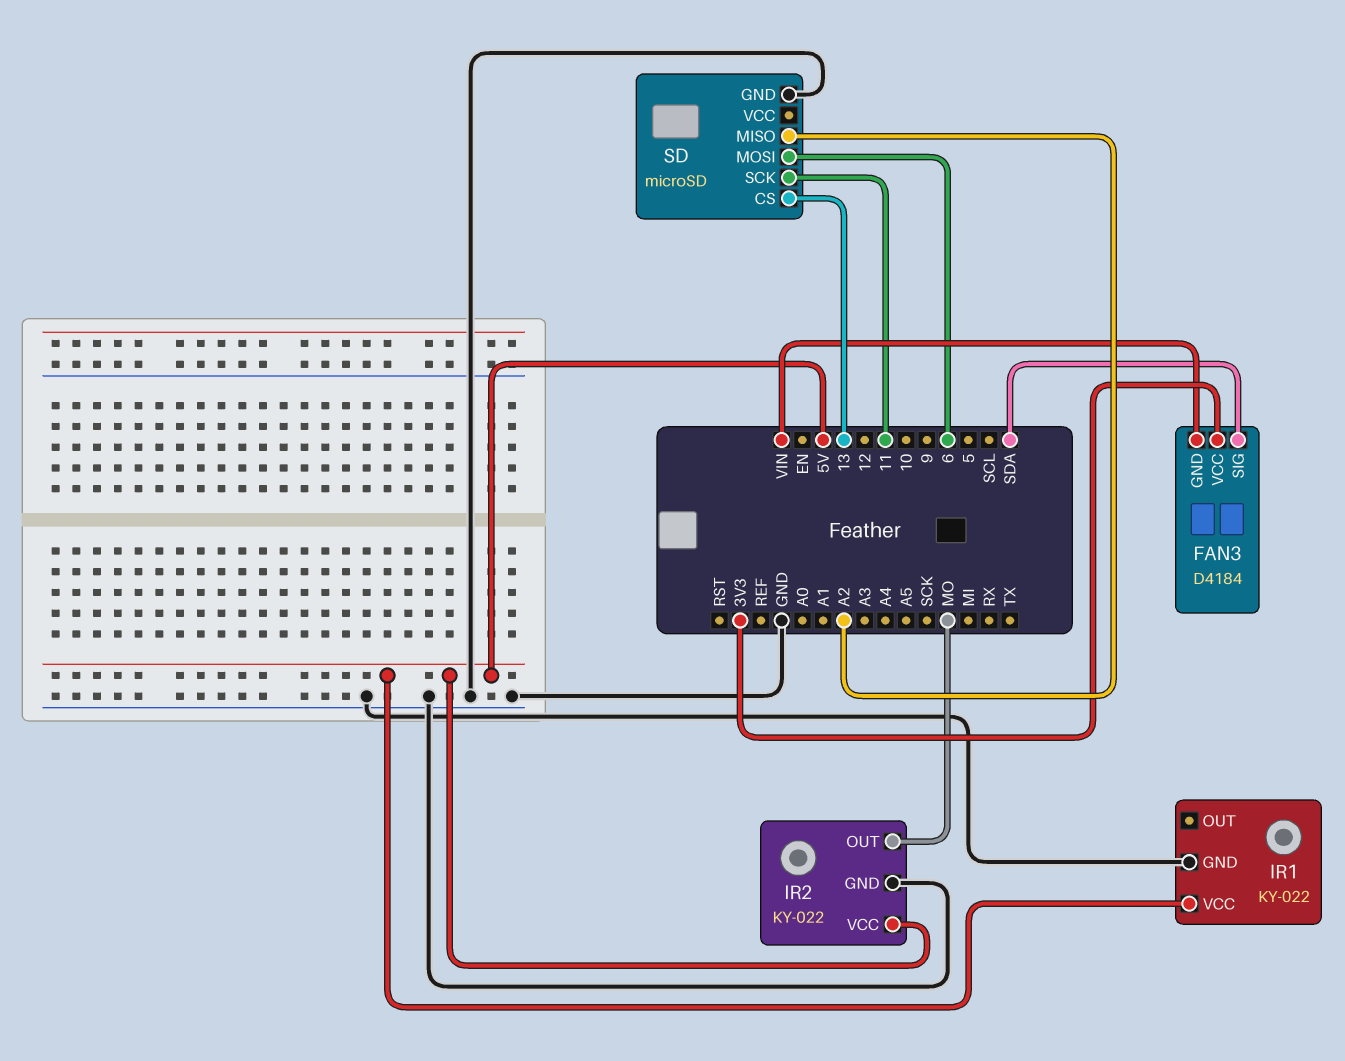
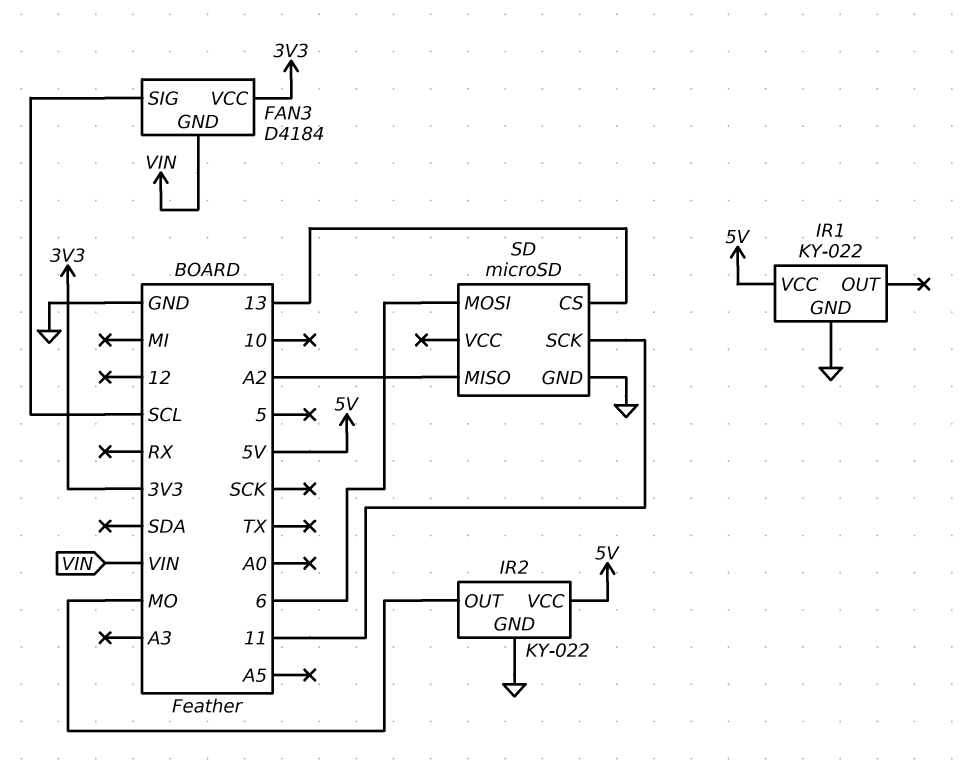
FAN3 pin SIG: SDA -> SCL

